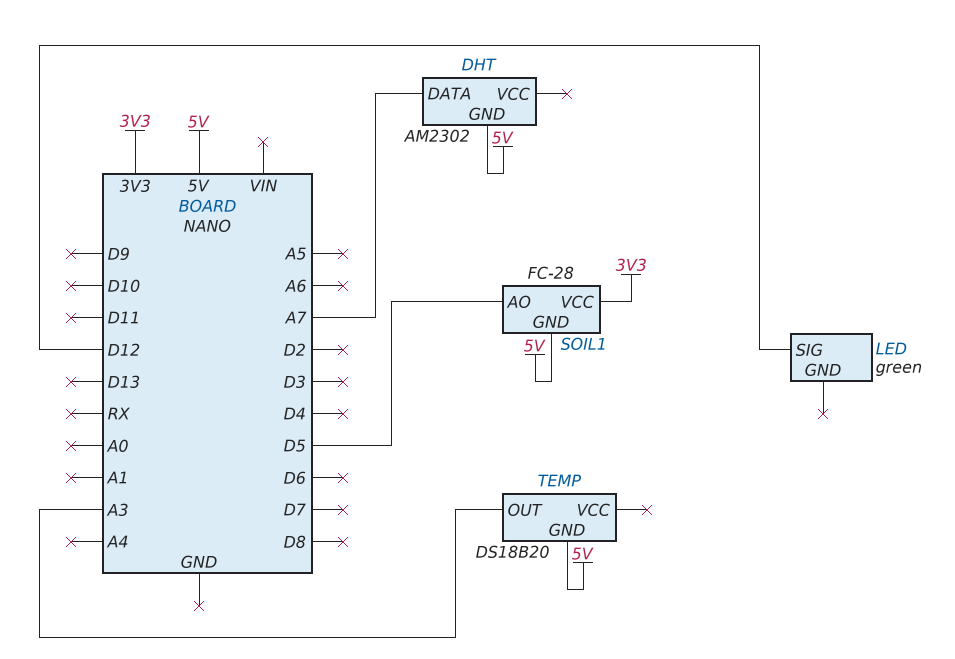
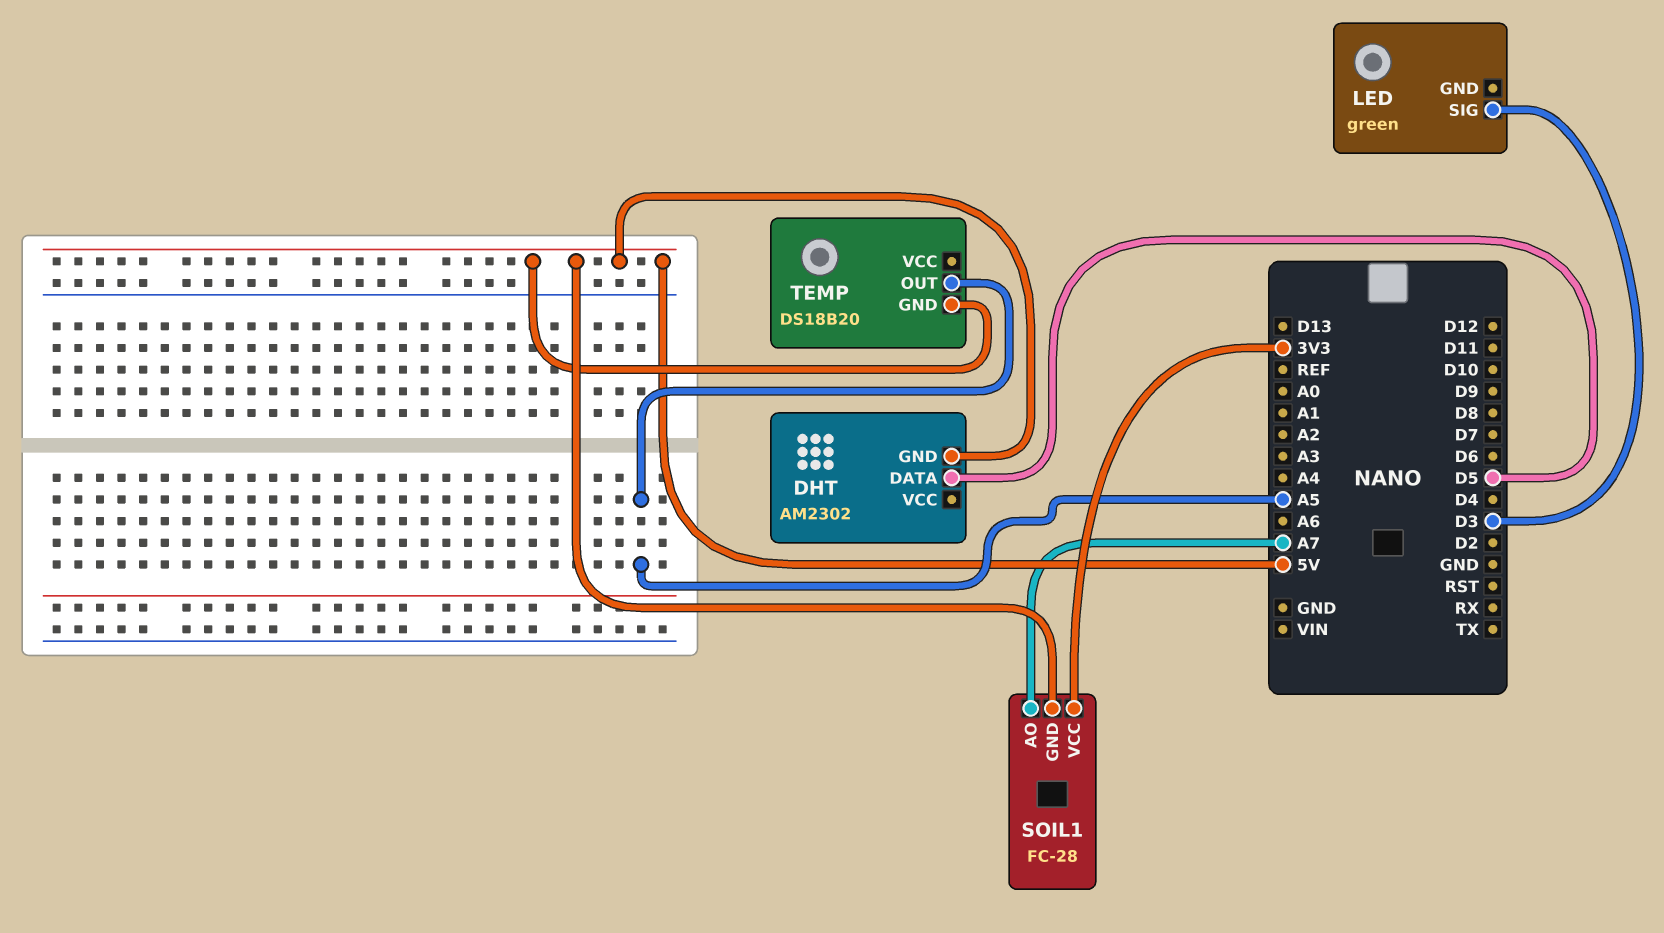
DHT pin DATA: A7 -> D5
LED pin SIG: D12 -> D3
SOIL1 pin AO: D5 -> A7
TEMP pin OUT: A3 -> A5

